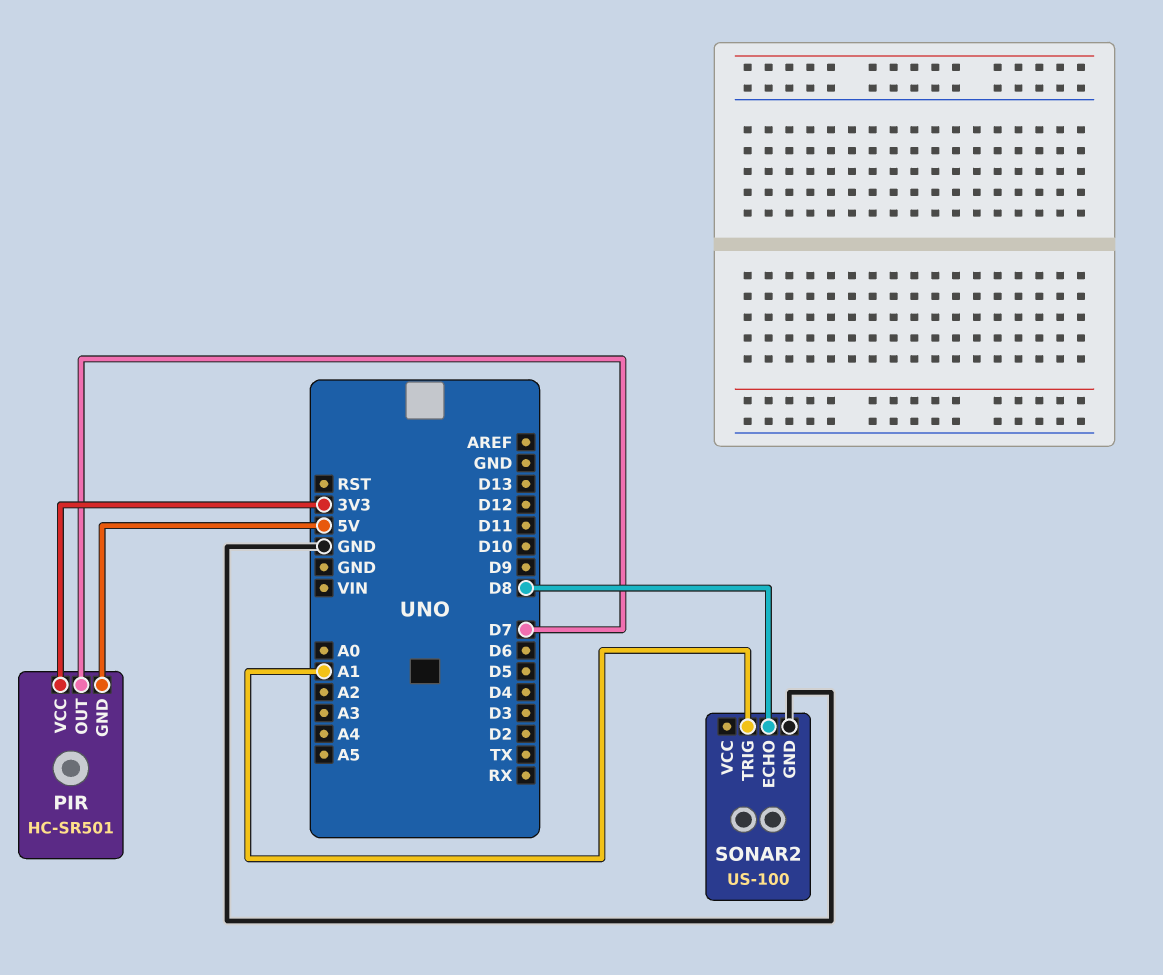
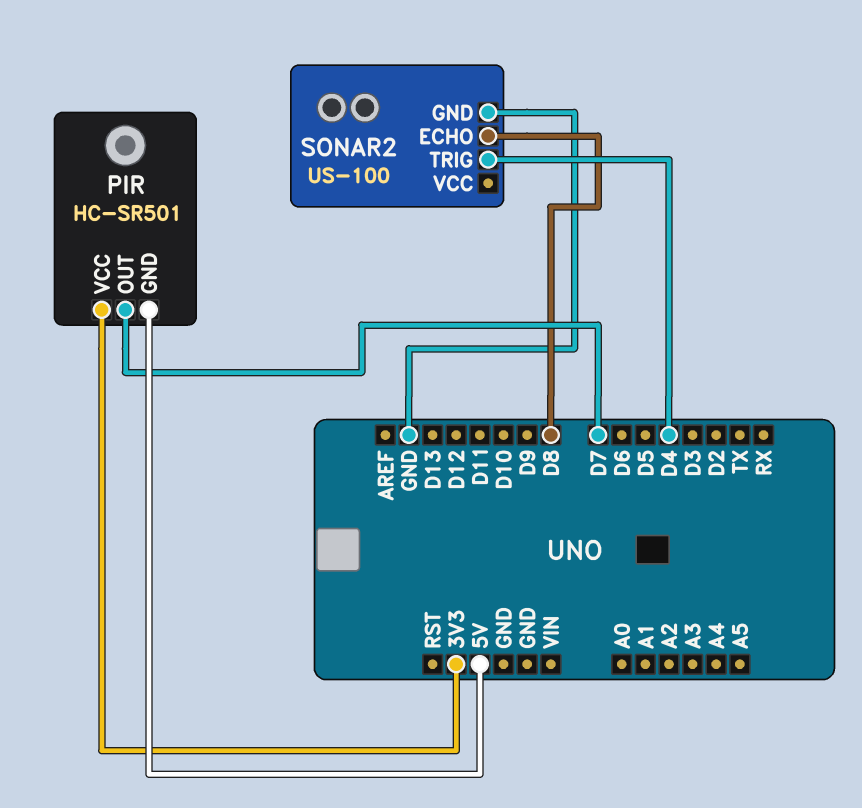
SONAR2 pin TRIG: A1 -> D4

